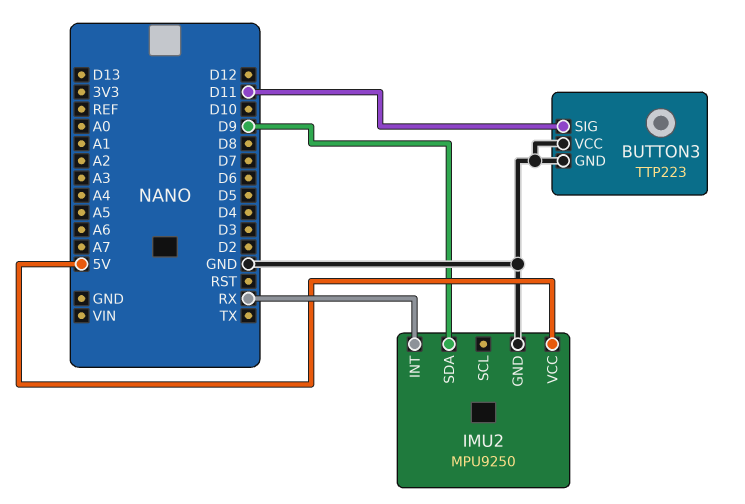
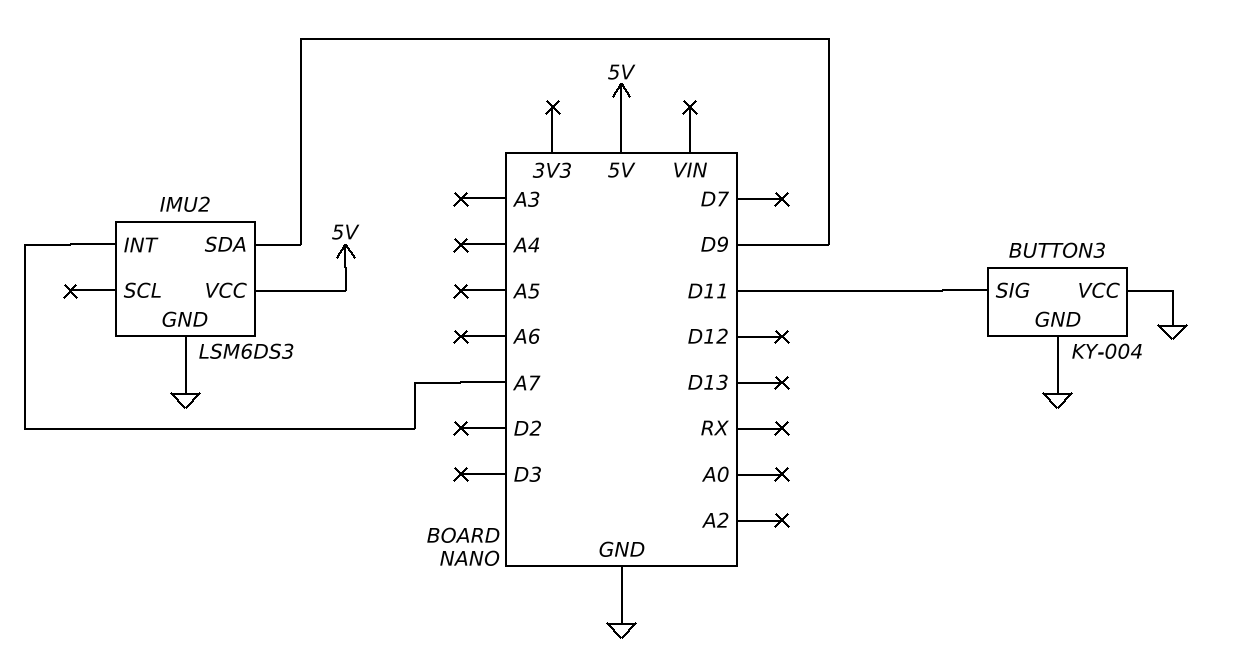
BUTTON3: TTP223 -> KY-004
IMU2: MPU9250 -> LSM6DS3
IMU2 pin INT: RX -> A7

